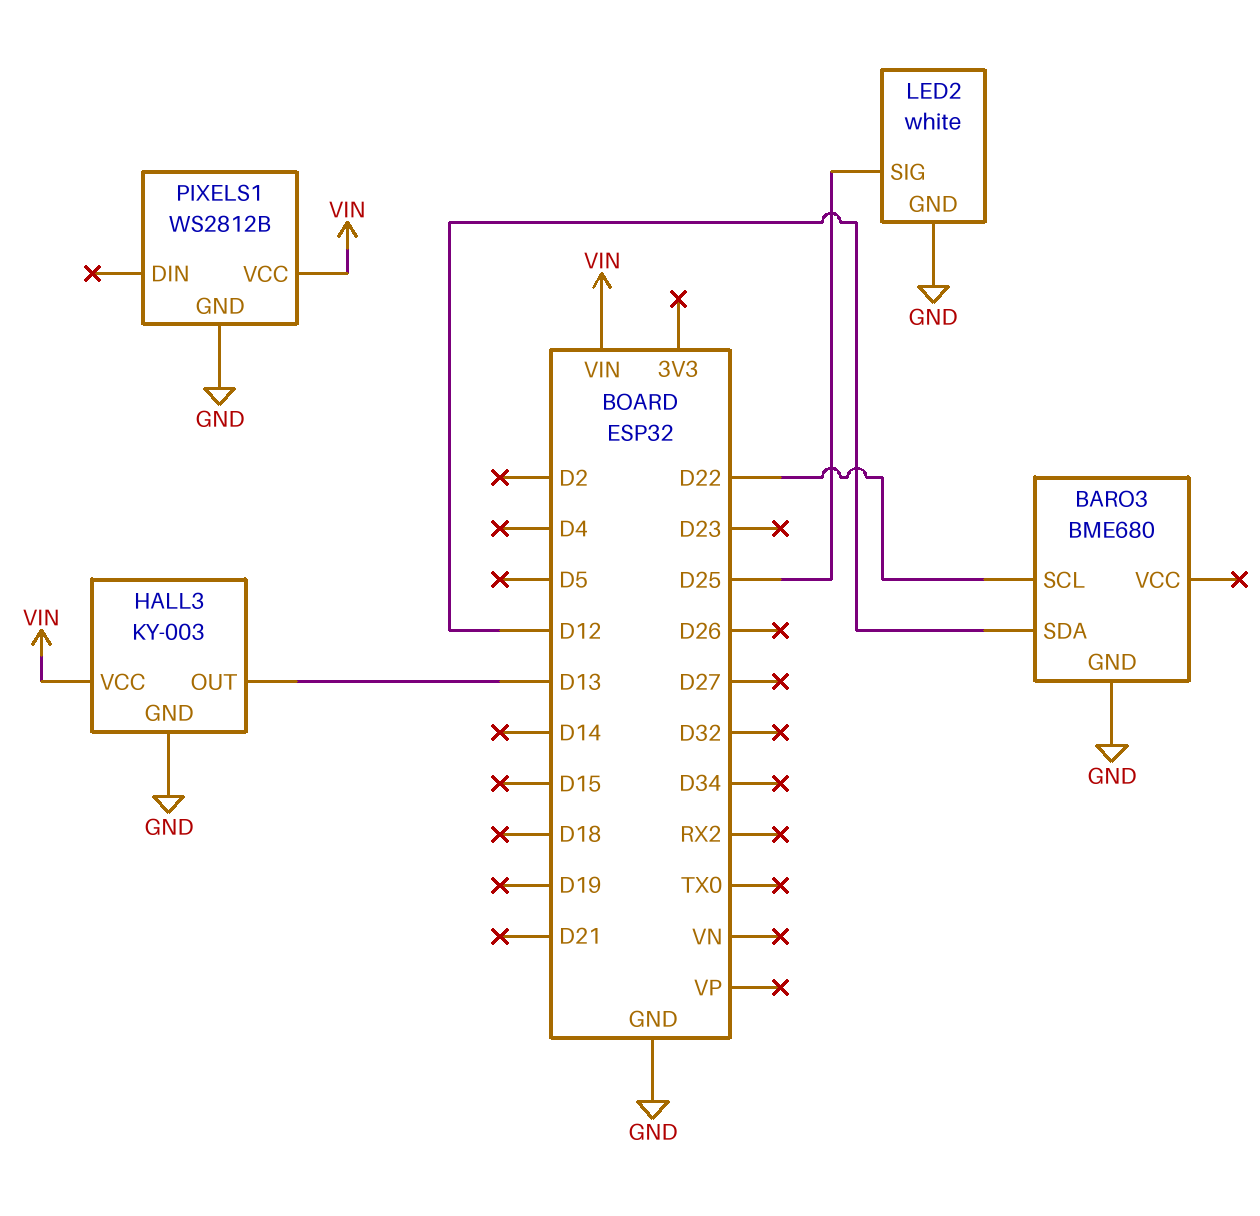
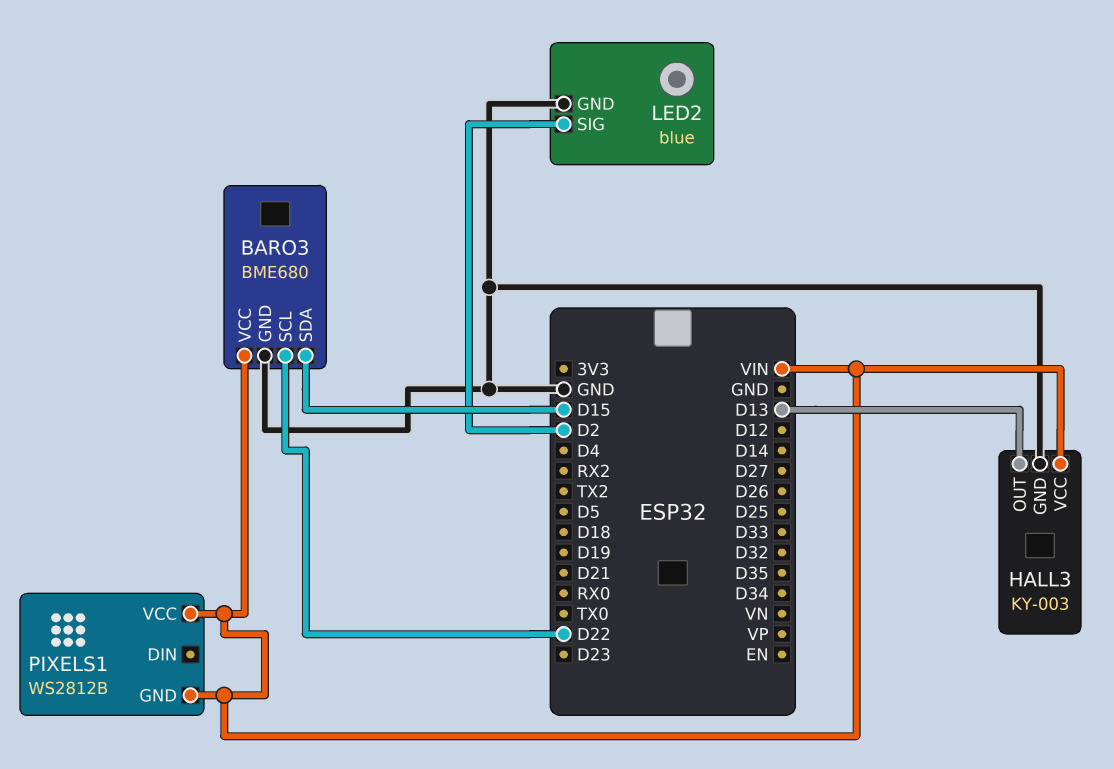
BARO3 pin SDA: D12 -> D15
BARO3 pin VCC: none -> VIN
LED2: white -> blue
LED2 pin SIG: D25 -> D2
PIXELS1 pin GND: GND -> VIN

